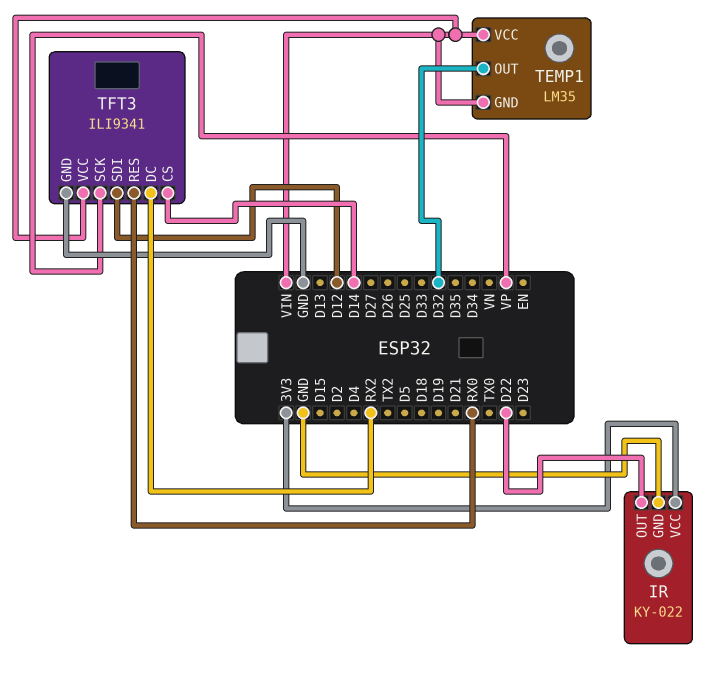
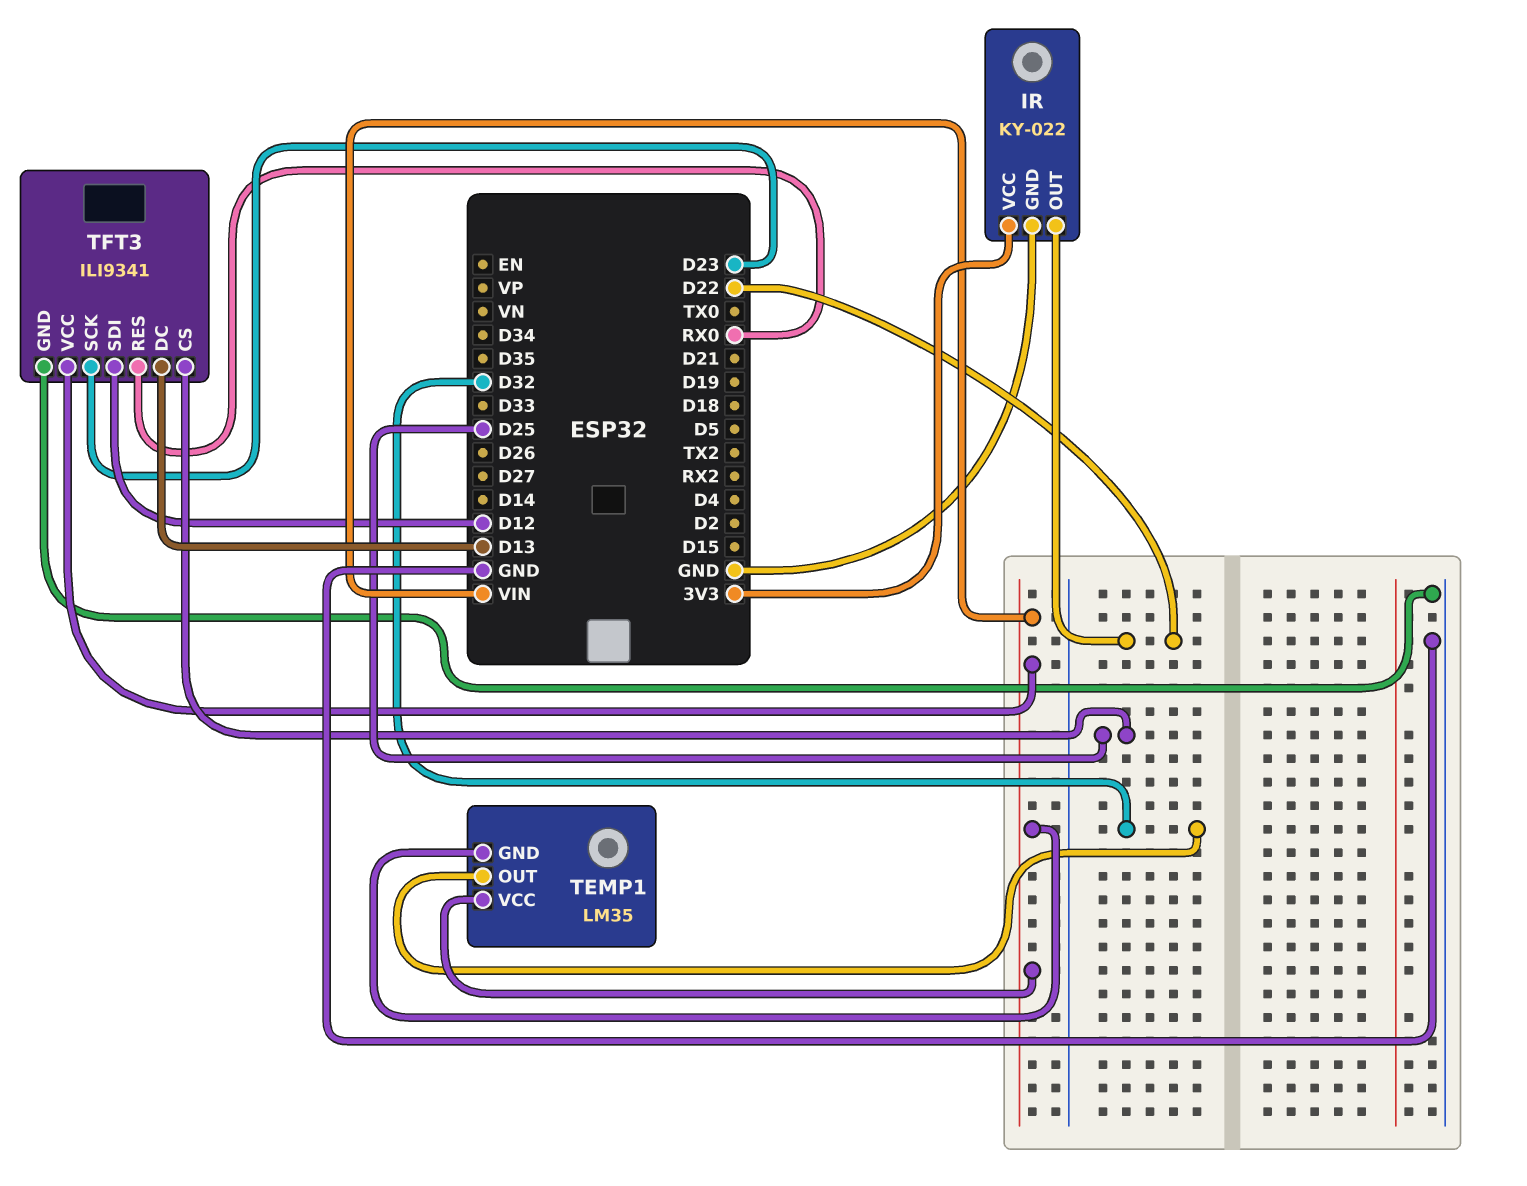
TFT3 pin CS: D14 -> D25
TFT3 pin DC: RX2 -> D13
TFT3 pin SCK: VP -> D23

